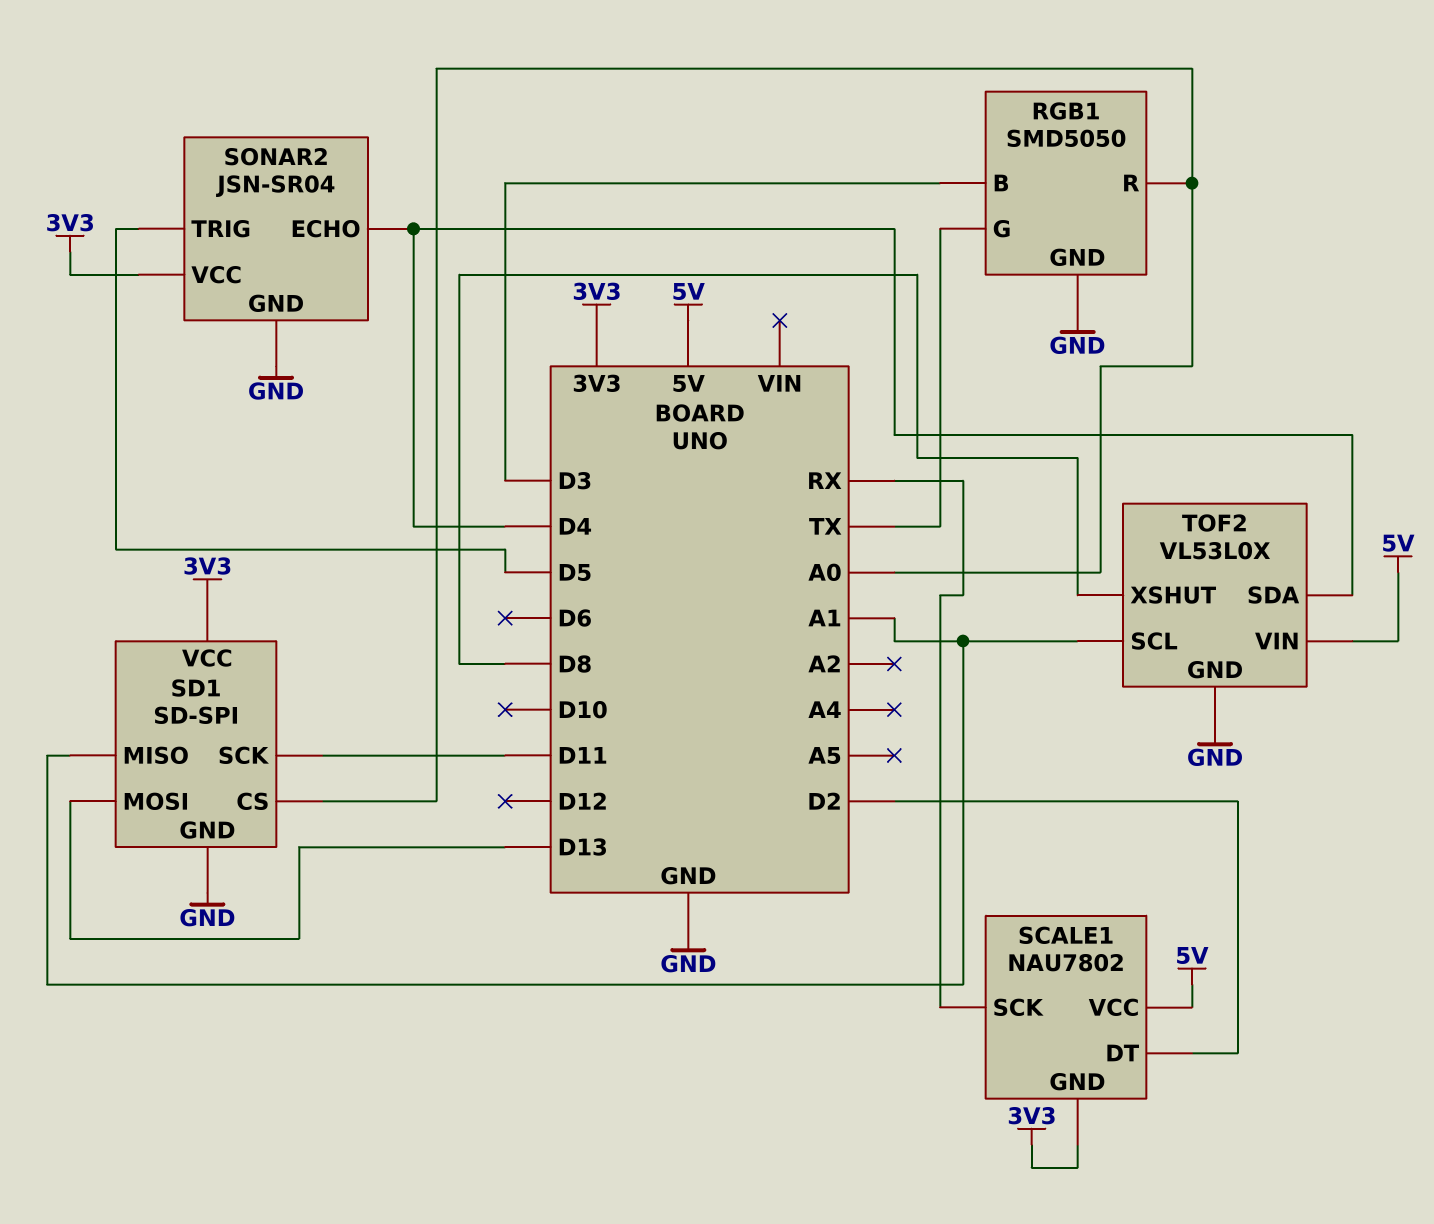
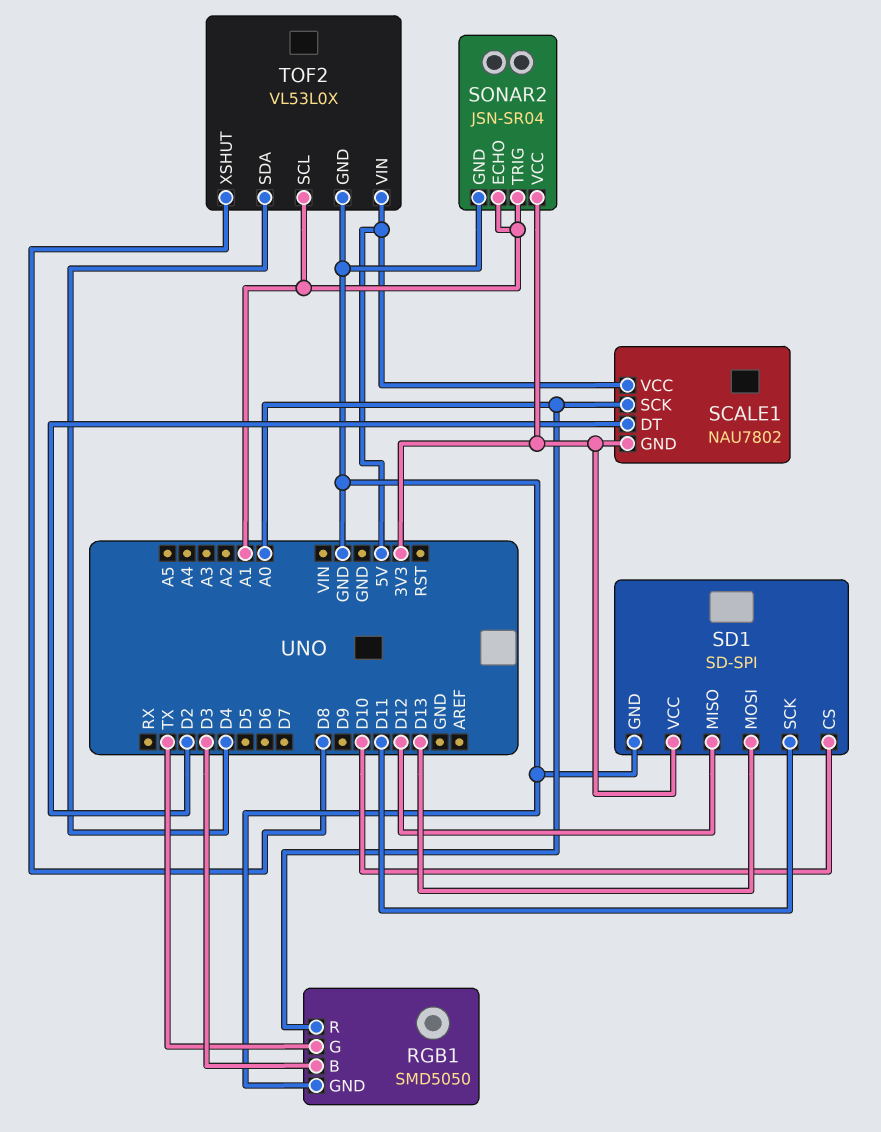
SCALE1 pin SCK: RX -> A0
SD1 pin CS: A0 -> D10
SD1 pin MISO: A1 -> D12
SONAR2 pin ECHO: D4 -> A1
SONAR2 pin TRIG: D5 -> A1

